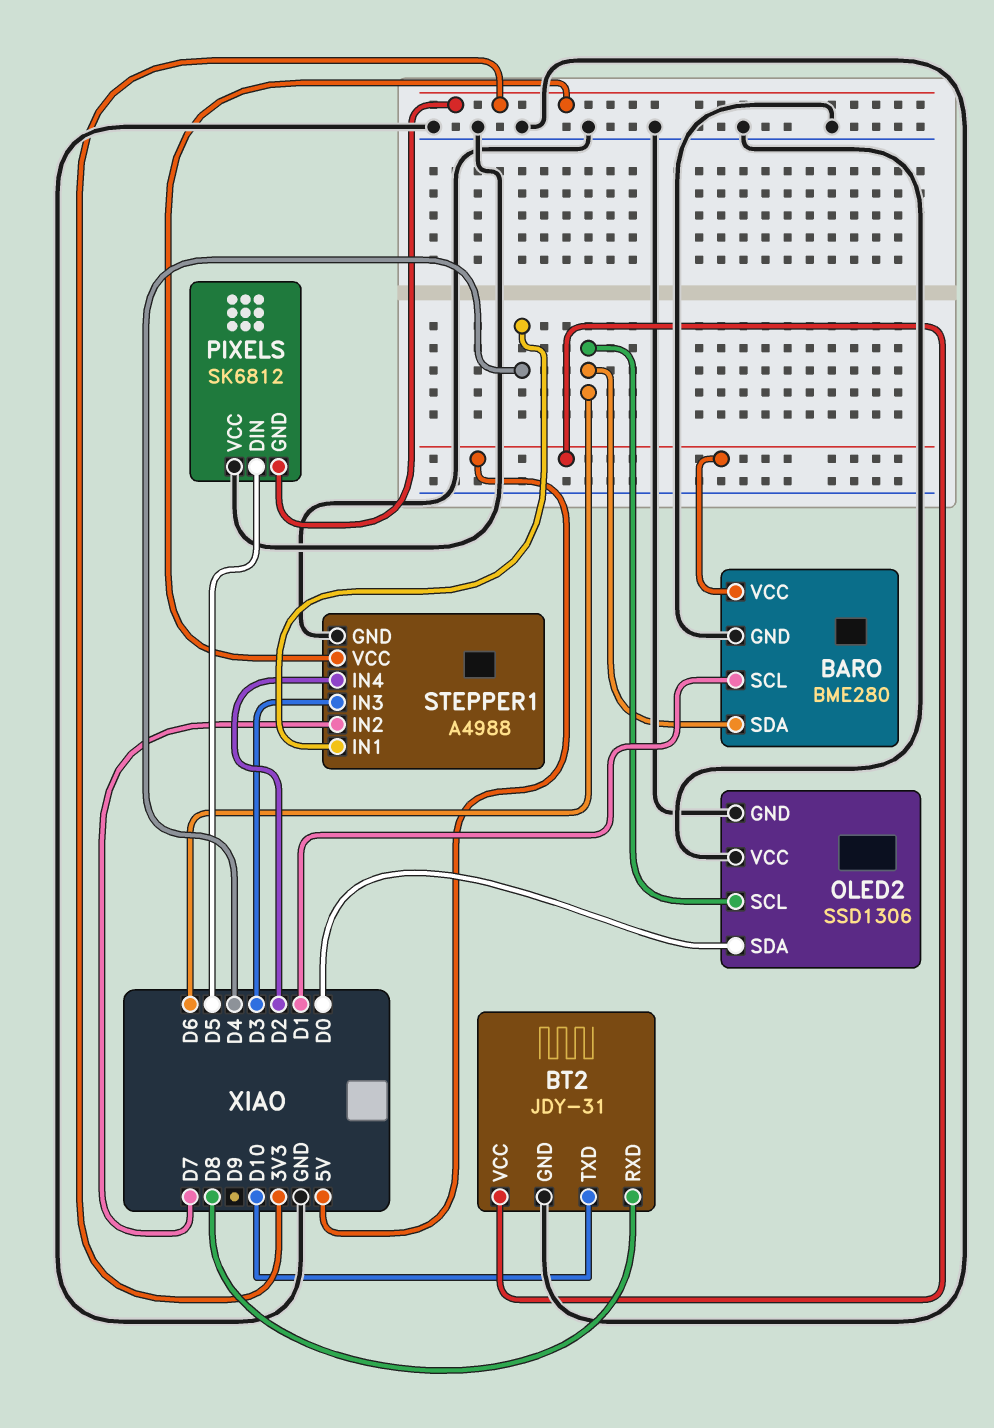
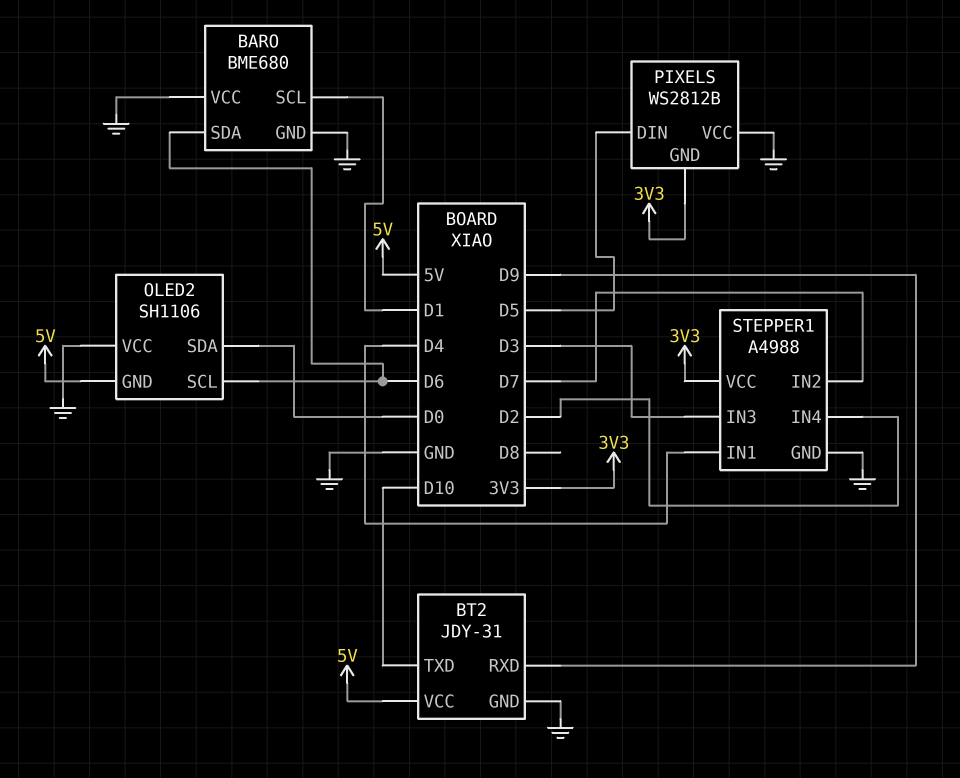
BARO: BME280 -> BME680
BARO pin VCC: 5V -> GND
BT2 pin RXD: D8 -> D9
OLED2: SSD1306 -> SH1106
OLED2 pin GND: GND -> 5V
PIXELS: SK6812 -> WS2812B

